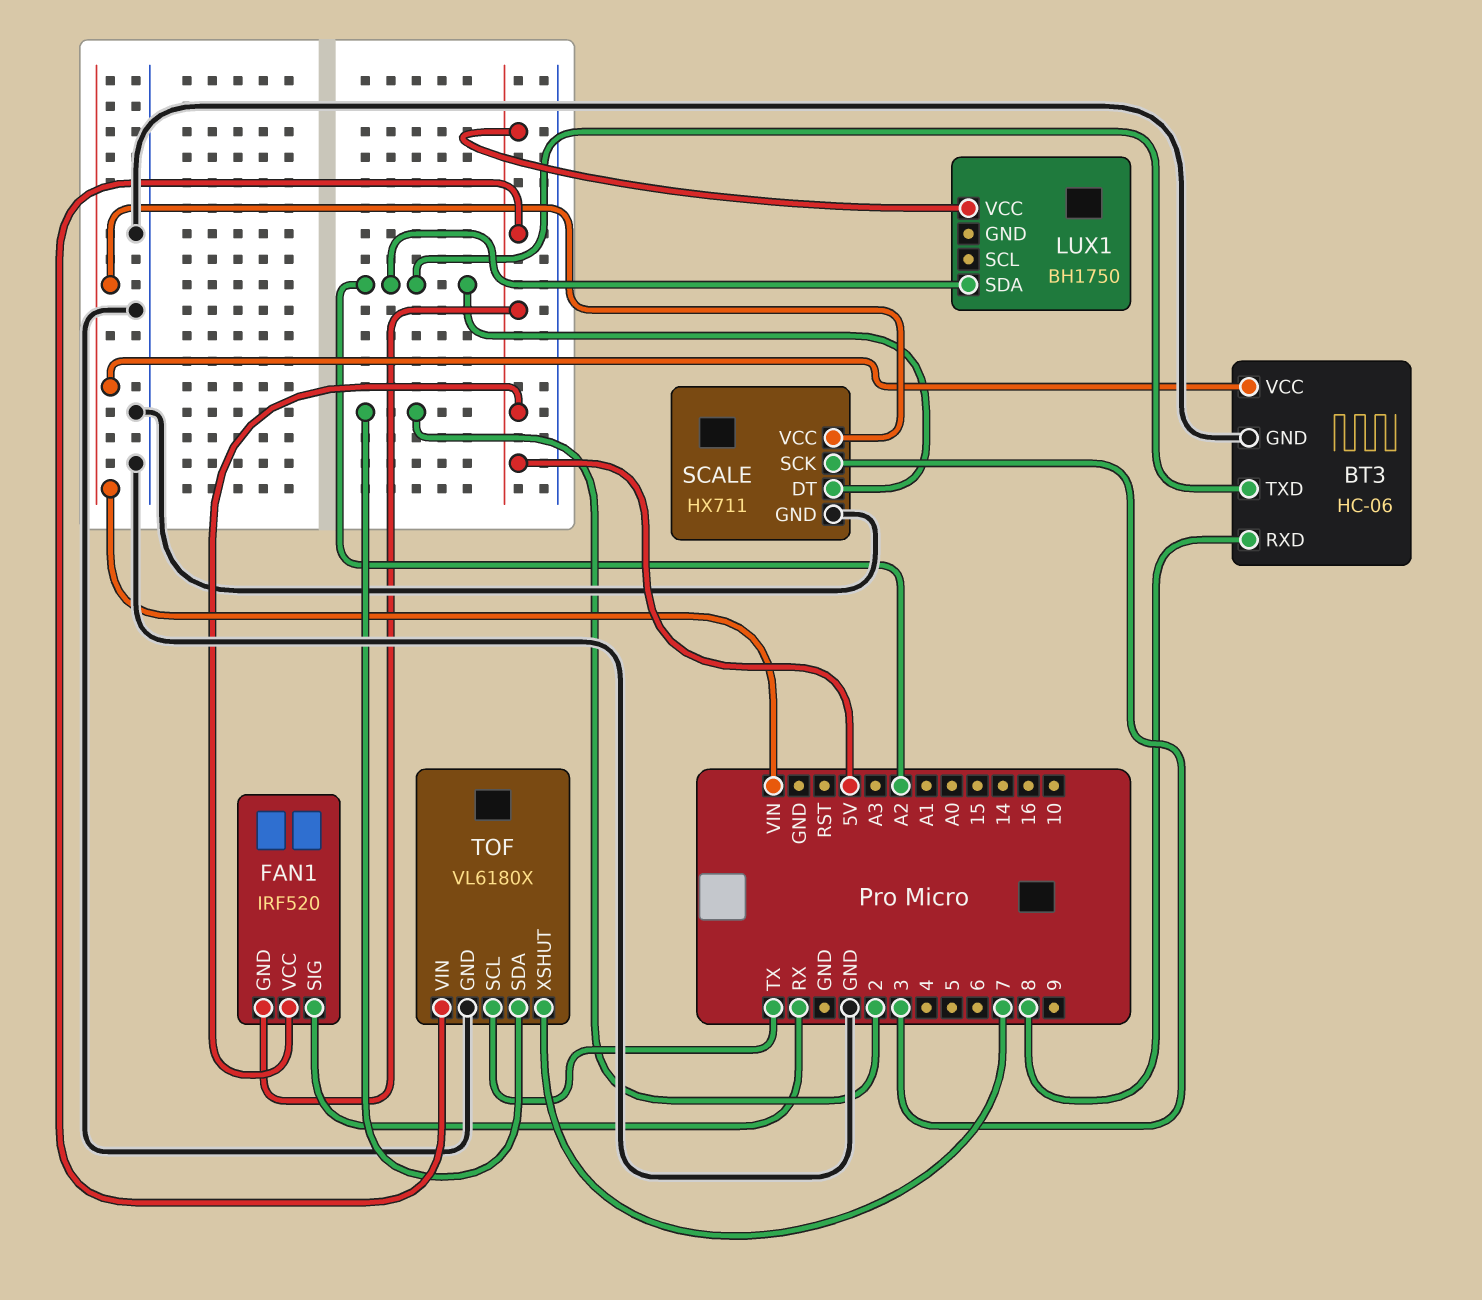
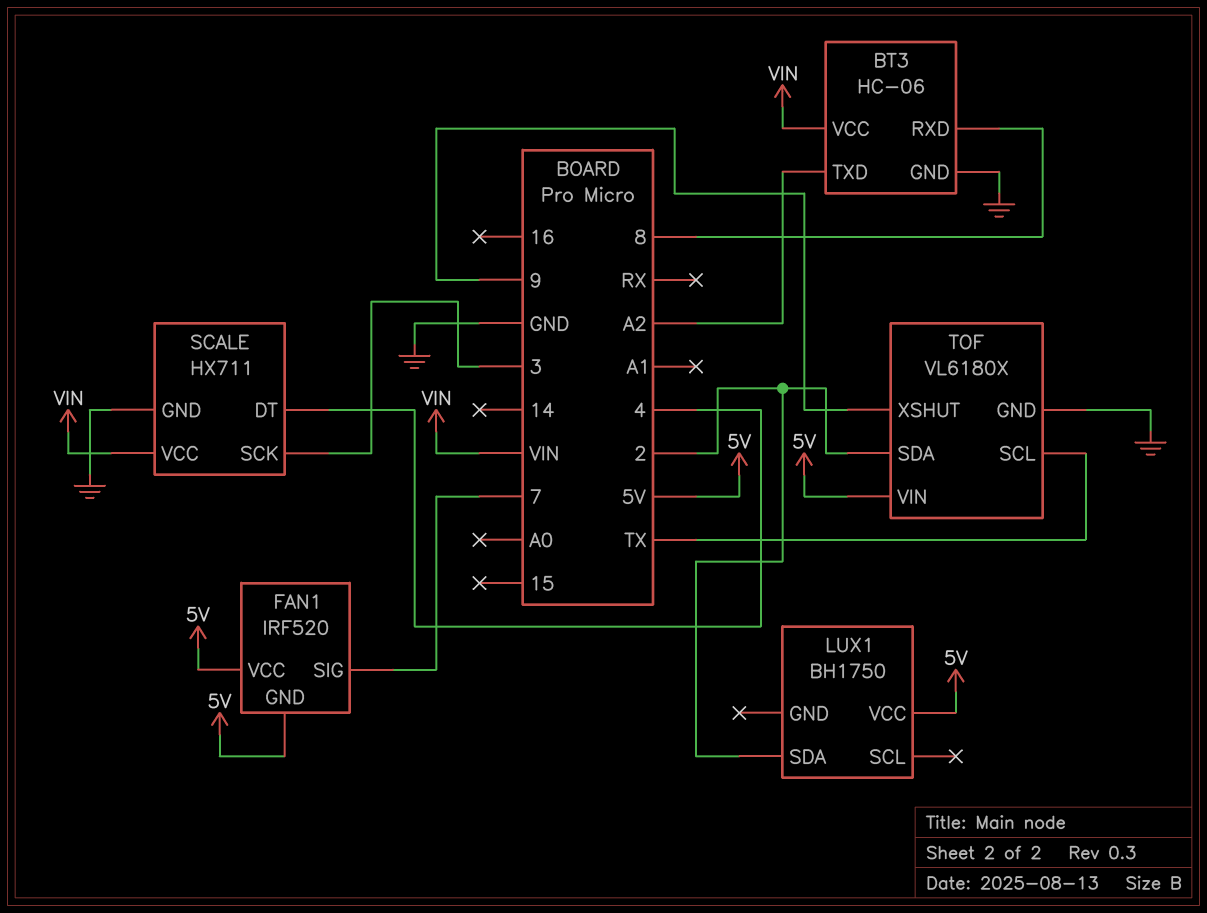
FAN1 pin SIG: RX -> 7
LUX1 pin SDA: A2 -> 2
SCALE pin DT: A2 -> 4
TOF pin XSHUT: 7 -> 9

